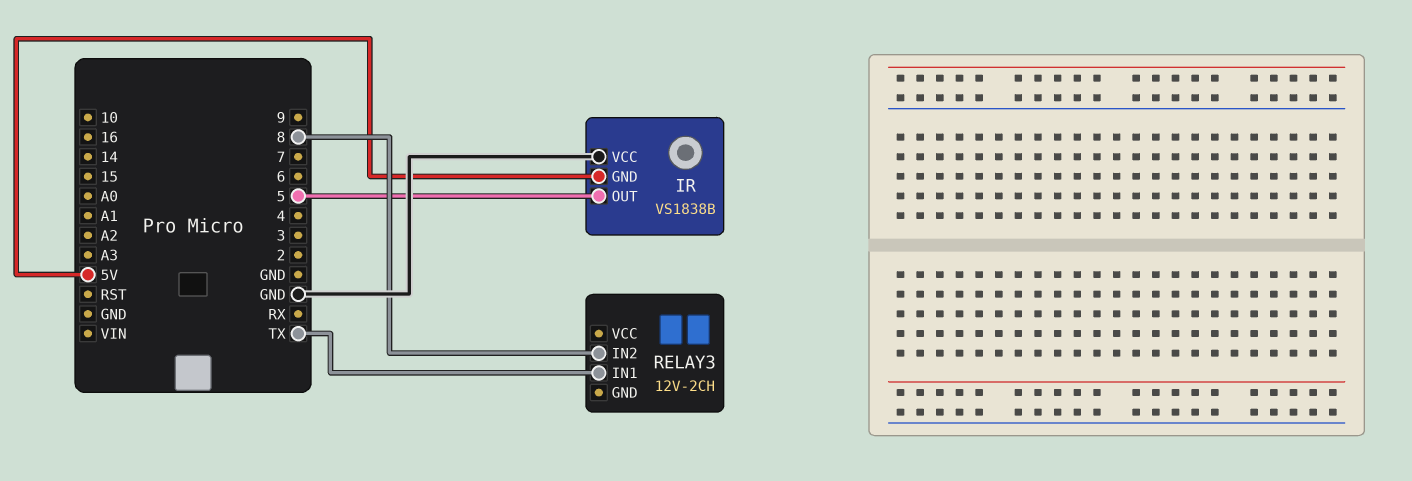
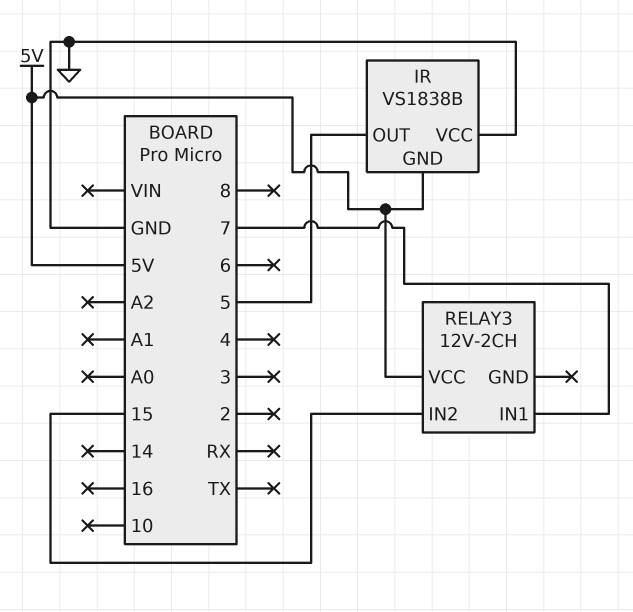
RELAY3 pin IN1: TX -> 7
RELAY3 pin IN2: 8 -> 15
RELAY3 pin VCC: none -> 5V

